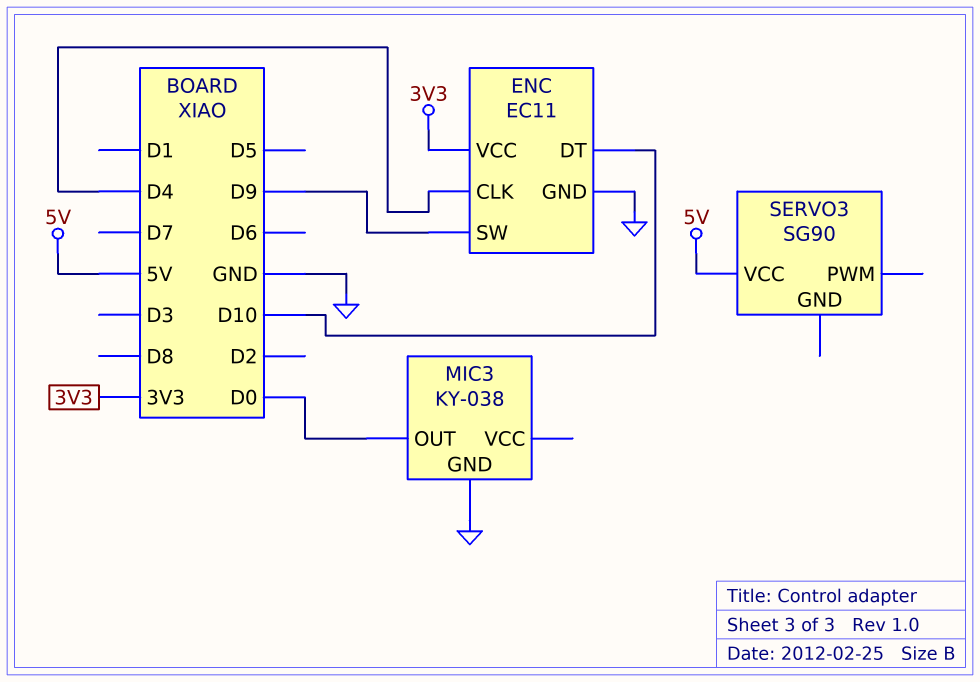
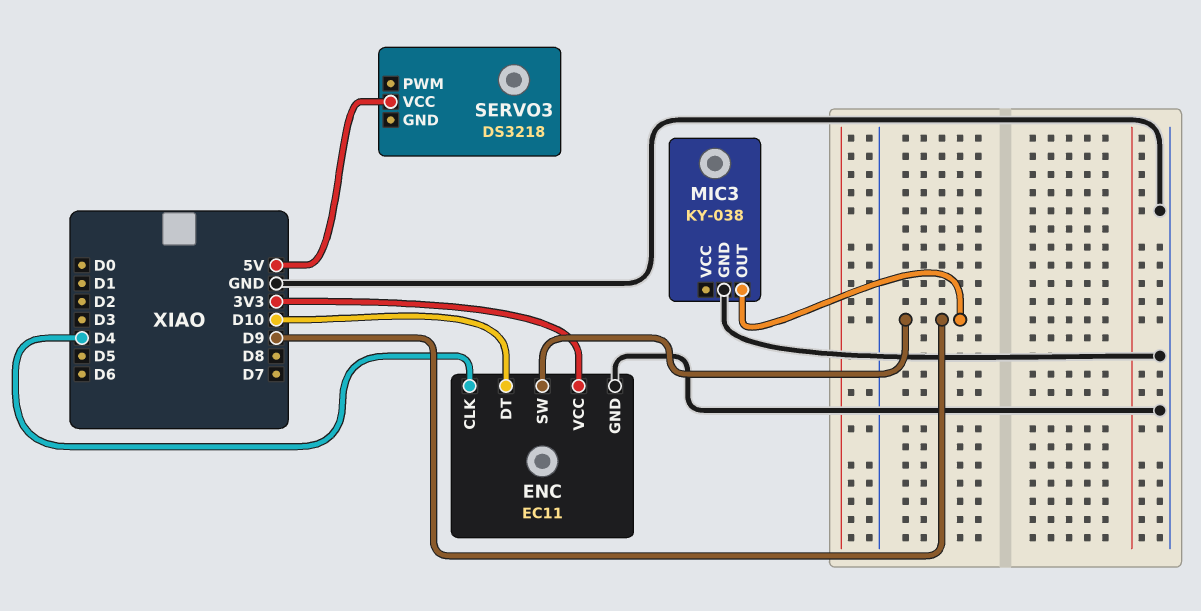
MIC3 pin OUT: D0 -> D9
SERVO3: SG90 -> DS3218

